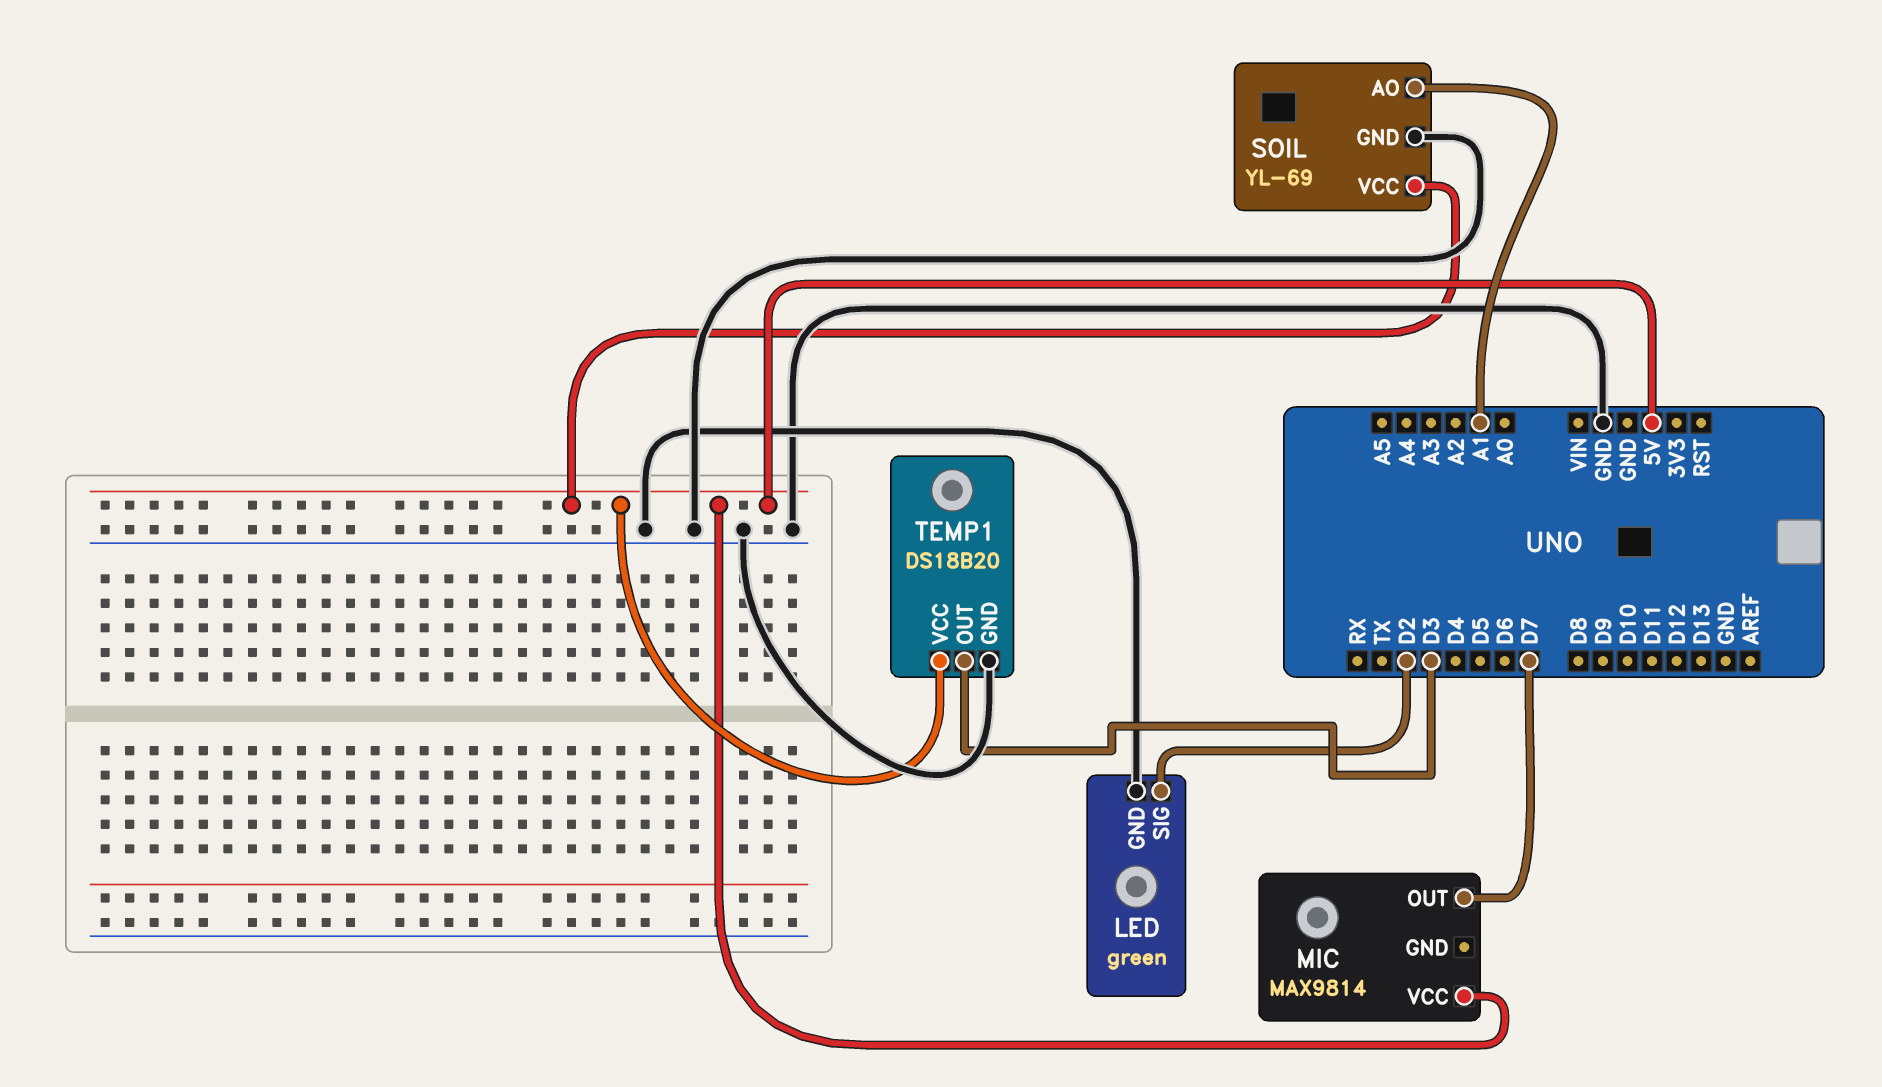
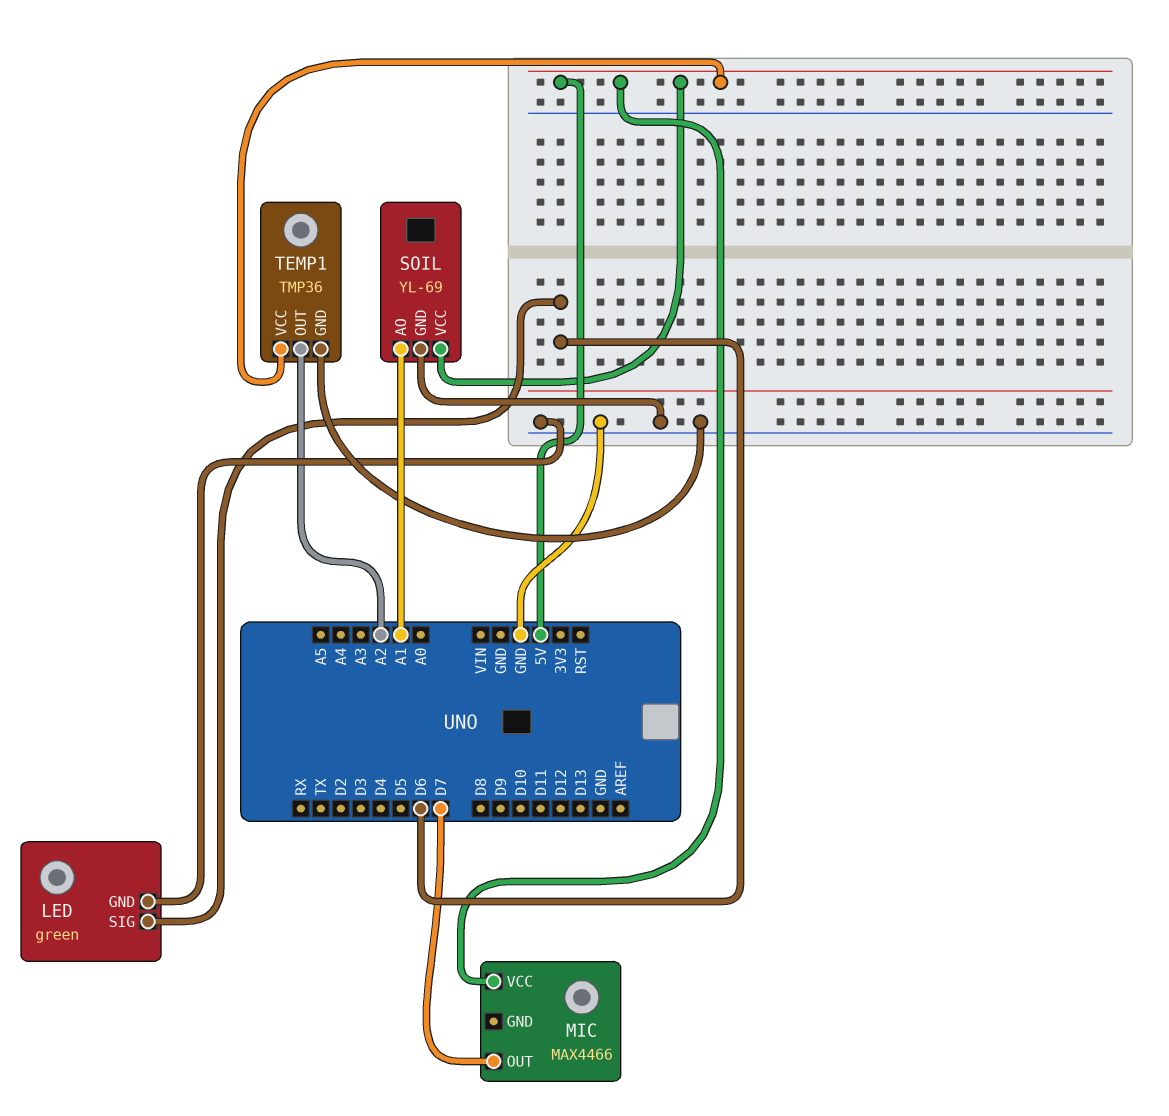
LED pin SIG: D2 -> D6
MIC: MAX9814 -> MAX4466
TEMP1: DS18B20 -> TMP36
TEMP1 pin OUT: D3 -> A2

